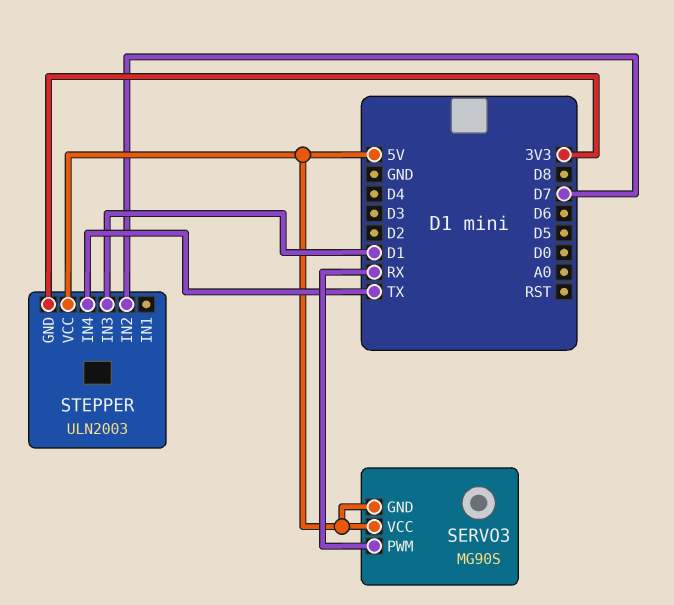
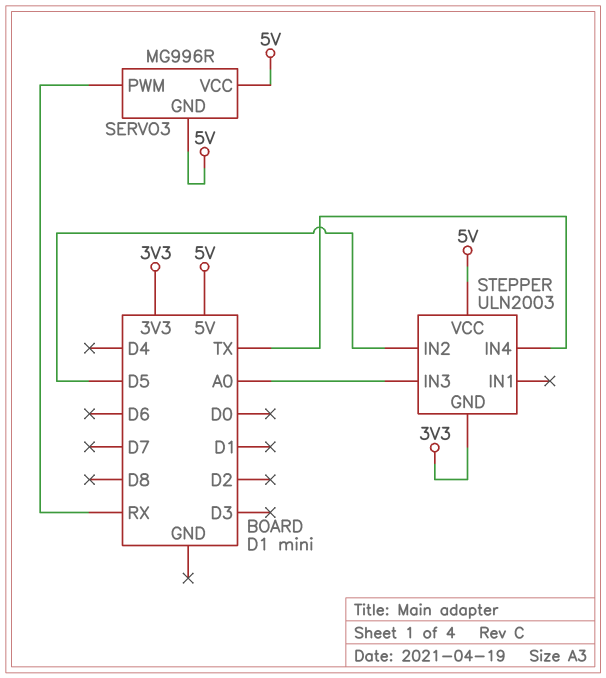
SERVO3: MG90S -> MG996R
STEPPER pin IN2: D7 -> D5
STEPPER pin IN3: D1 -> A0

